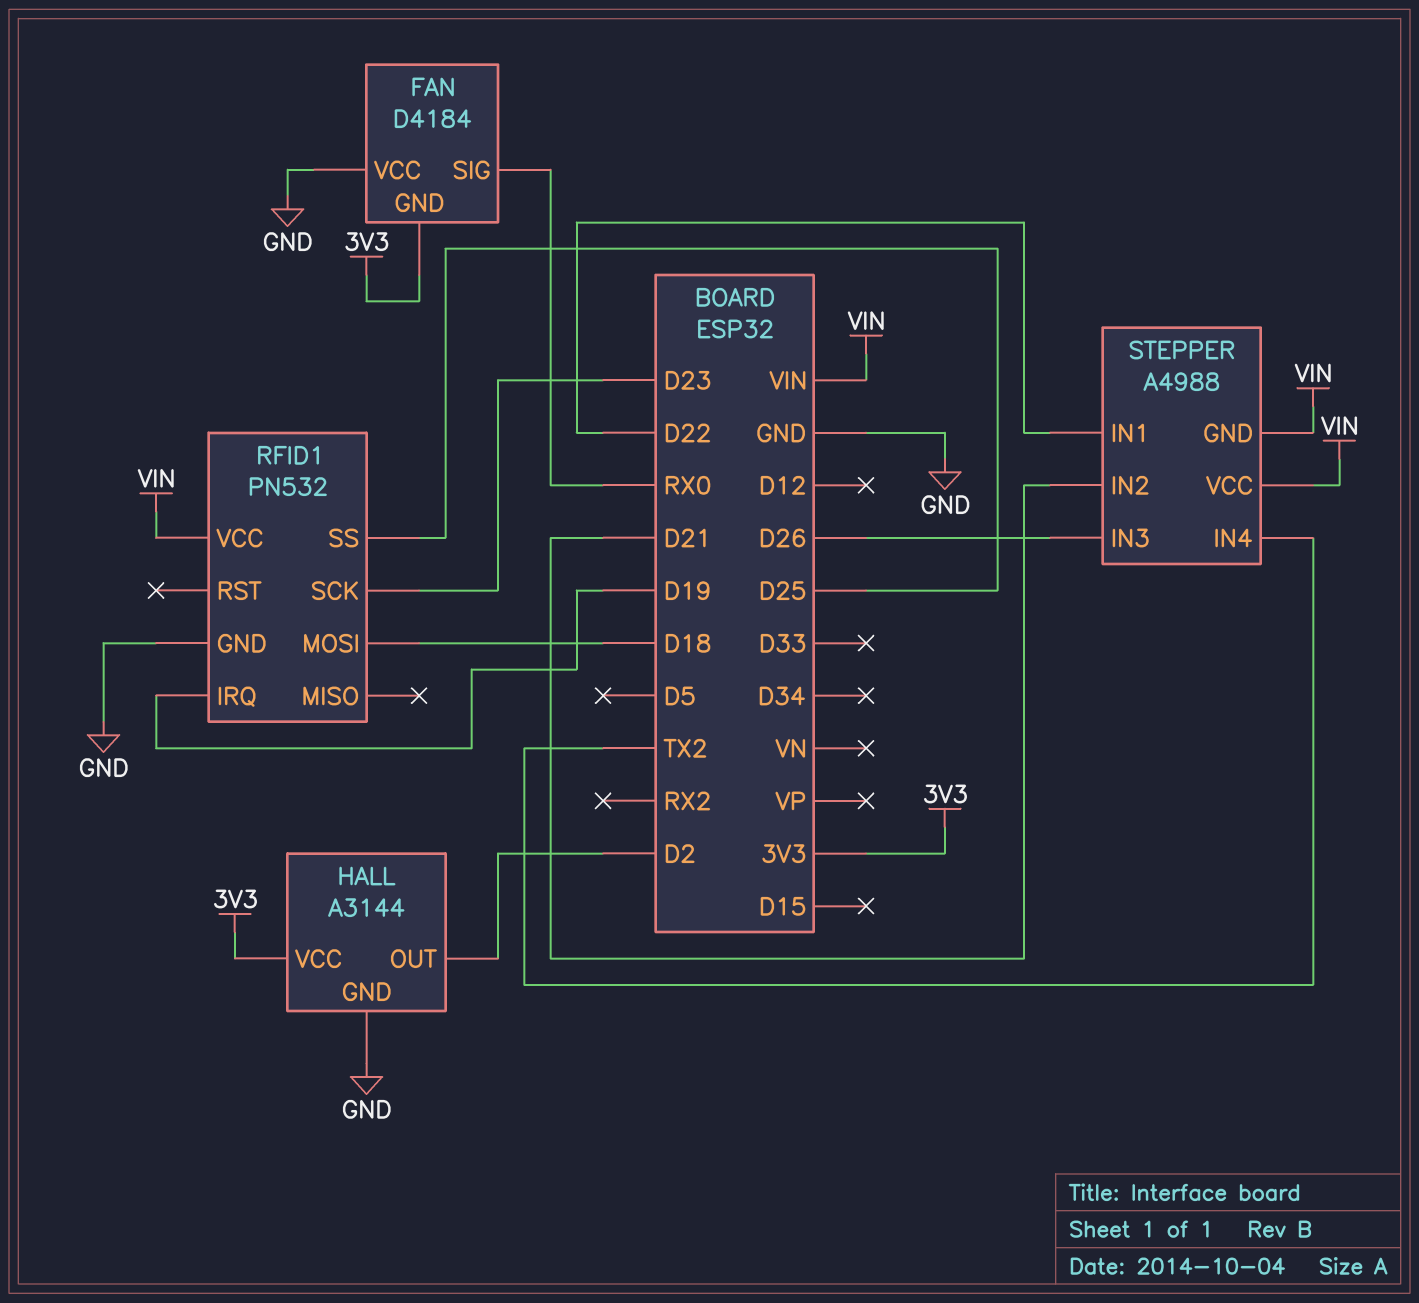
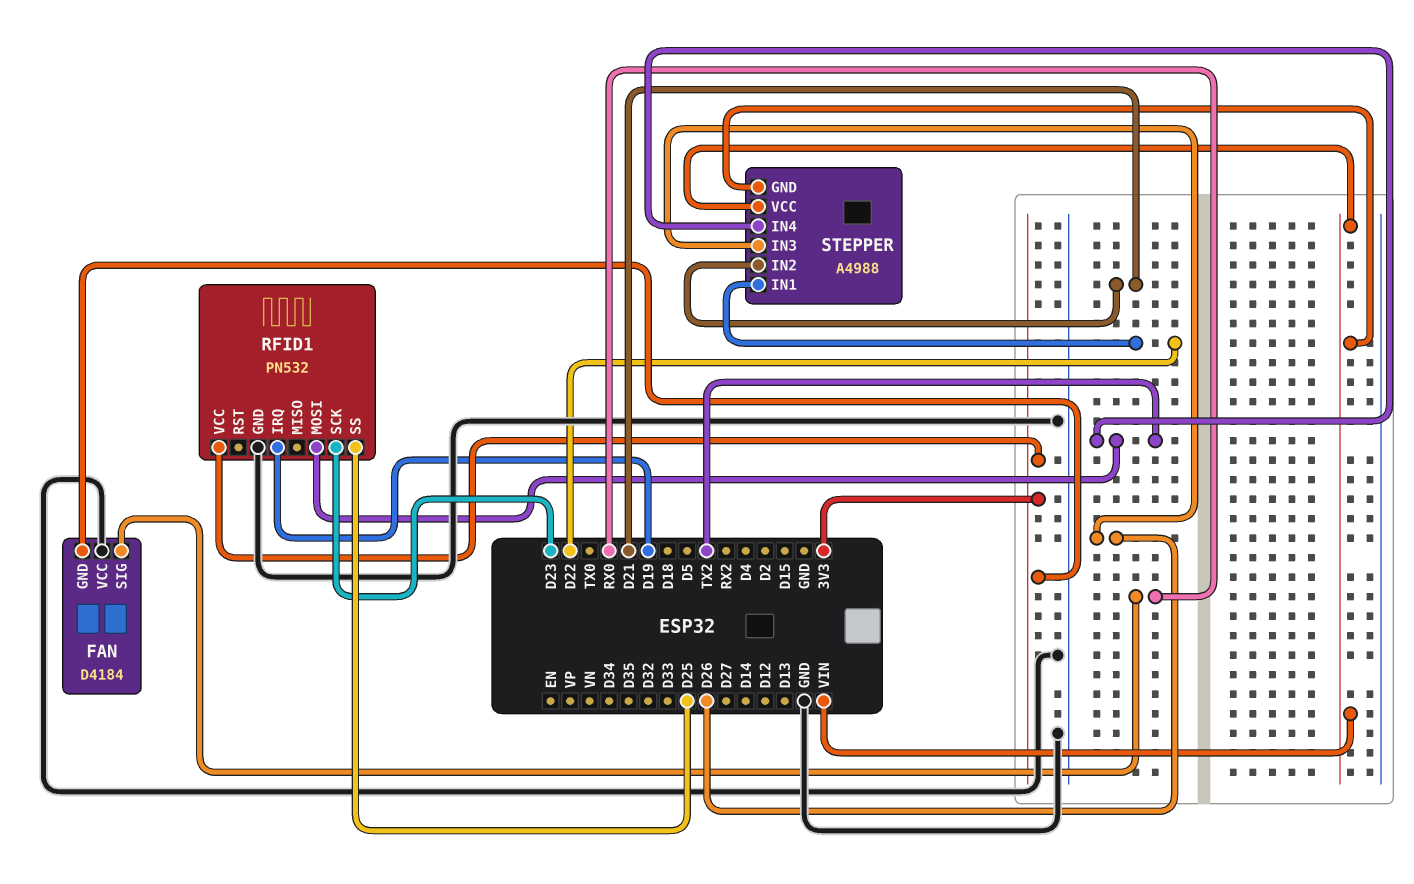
HALL: A3144 -> none
HALL pin GND: GND -> none
HALL pin OUT: D2 -> none
HALL pin VCC: 3V3 -> none
RFID1 pin MOSI: D18 -> TX2
RFID1 pin VCC: VIN -> 3V3

